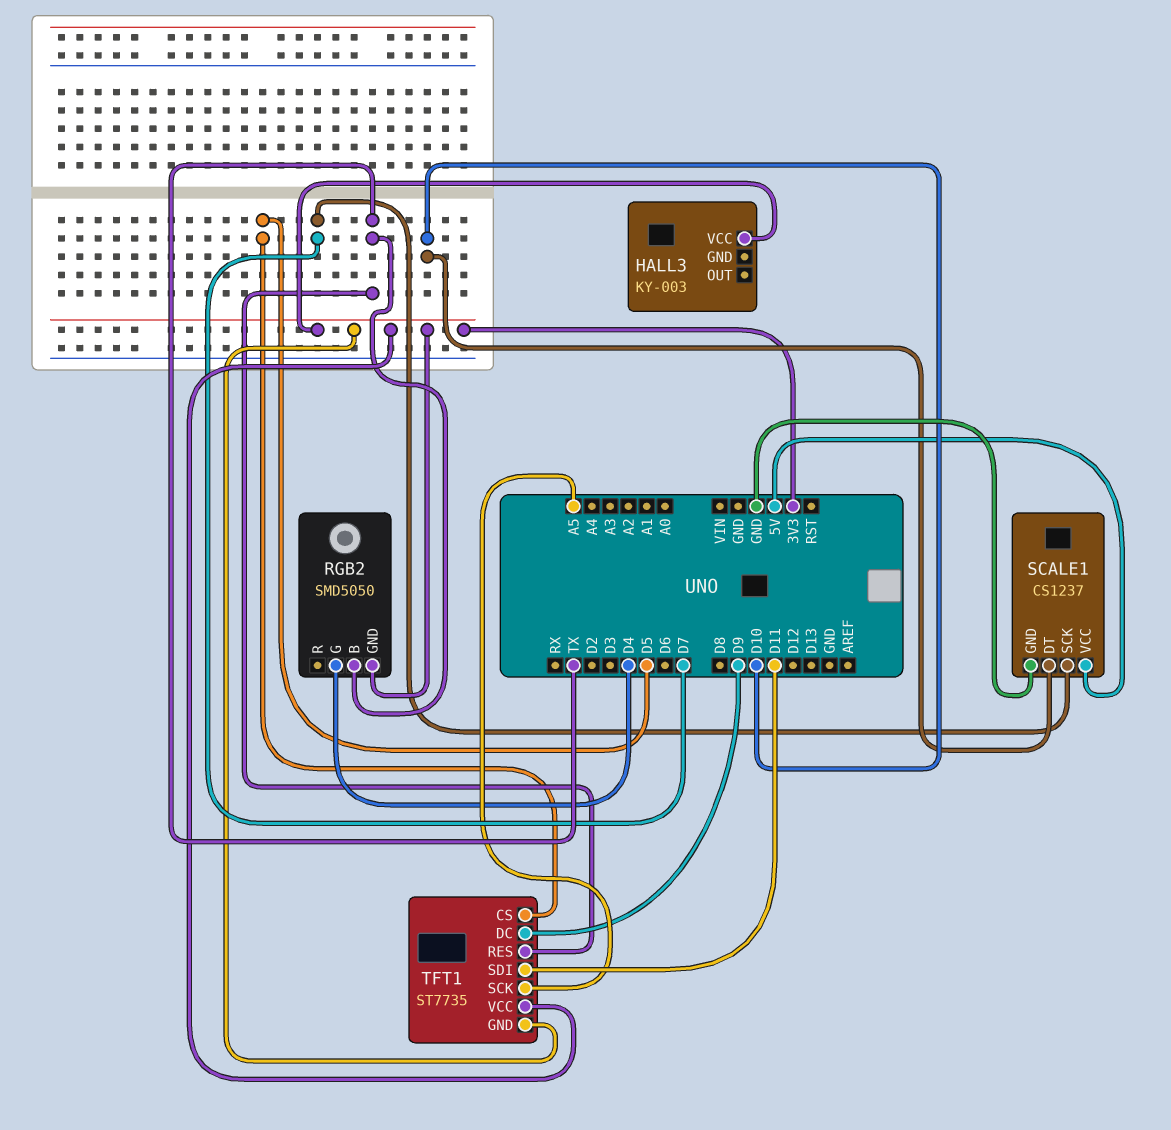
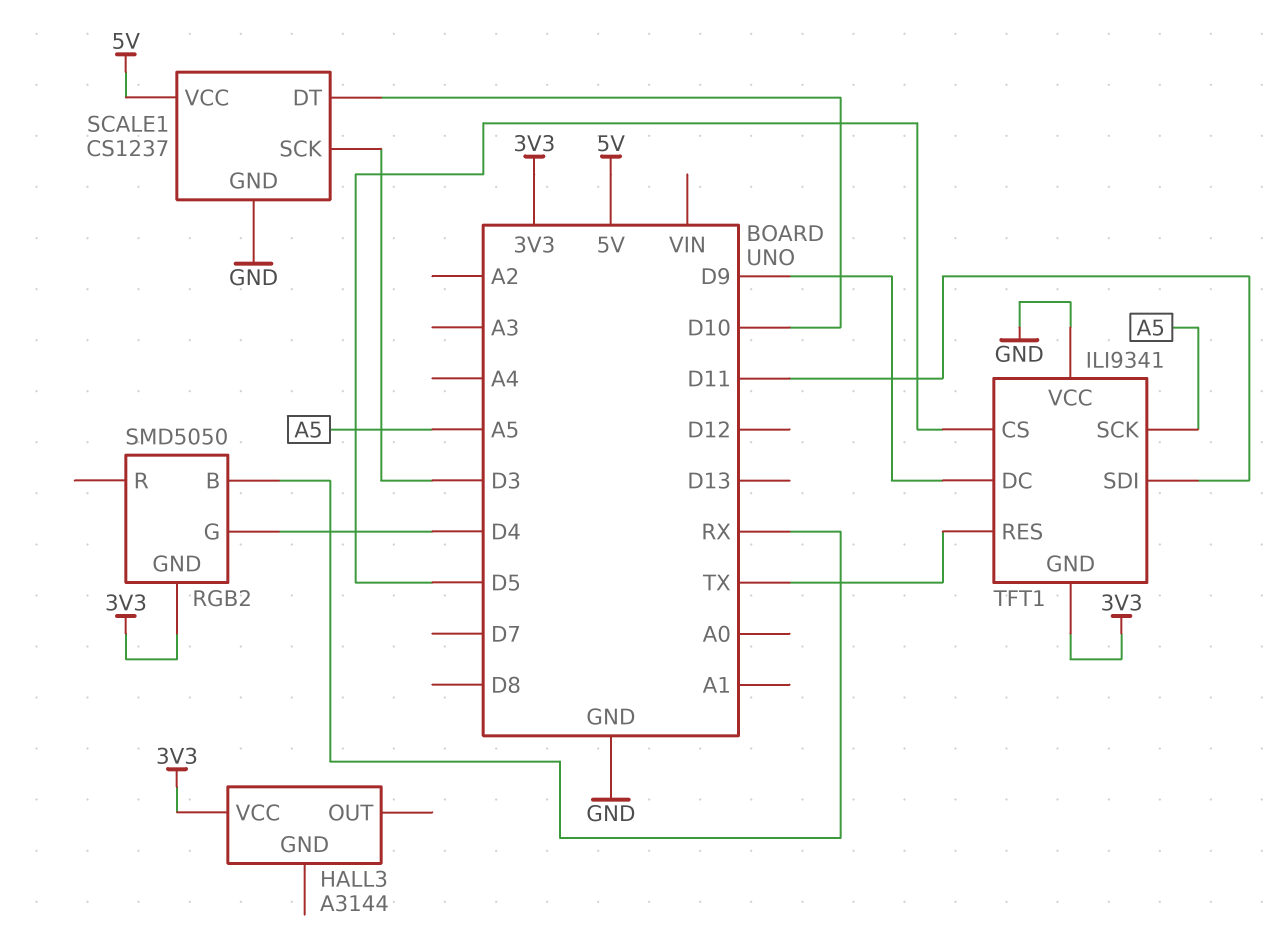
HALL3: KY-003 -> A3144
RGB2 pin B: TX -> RX
SCALE1 pin SCK: D7 -> D3
TFT1: ST7735 -> ILI9341
TFT1 pin VCC: 3V3 -> GND

